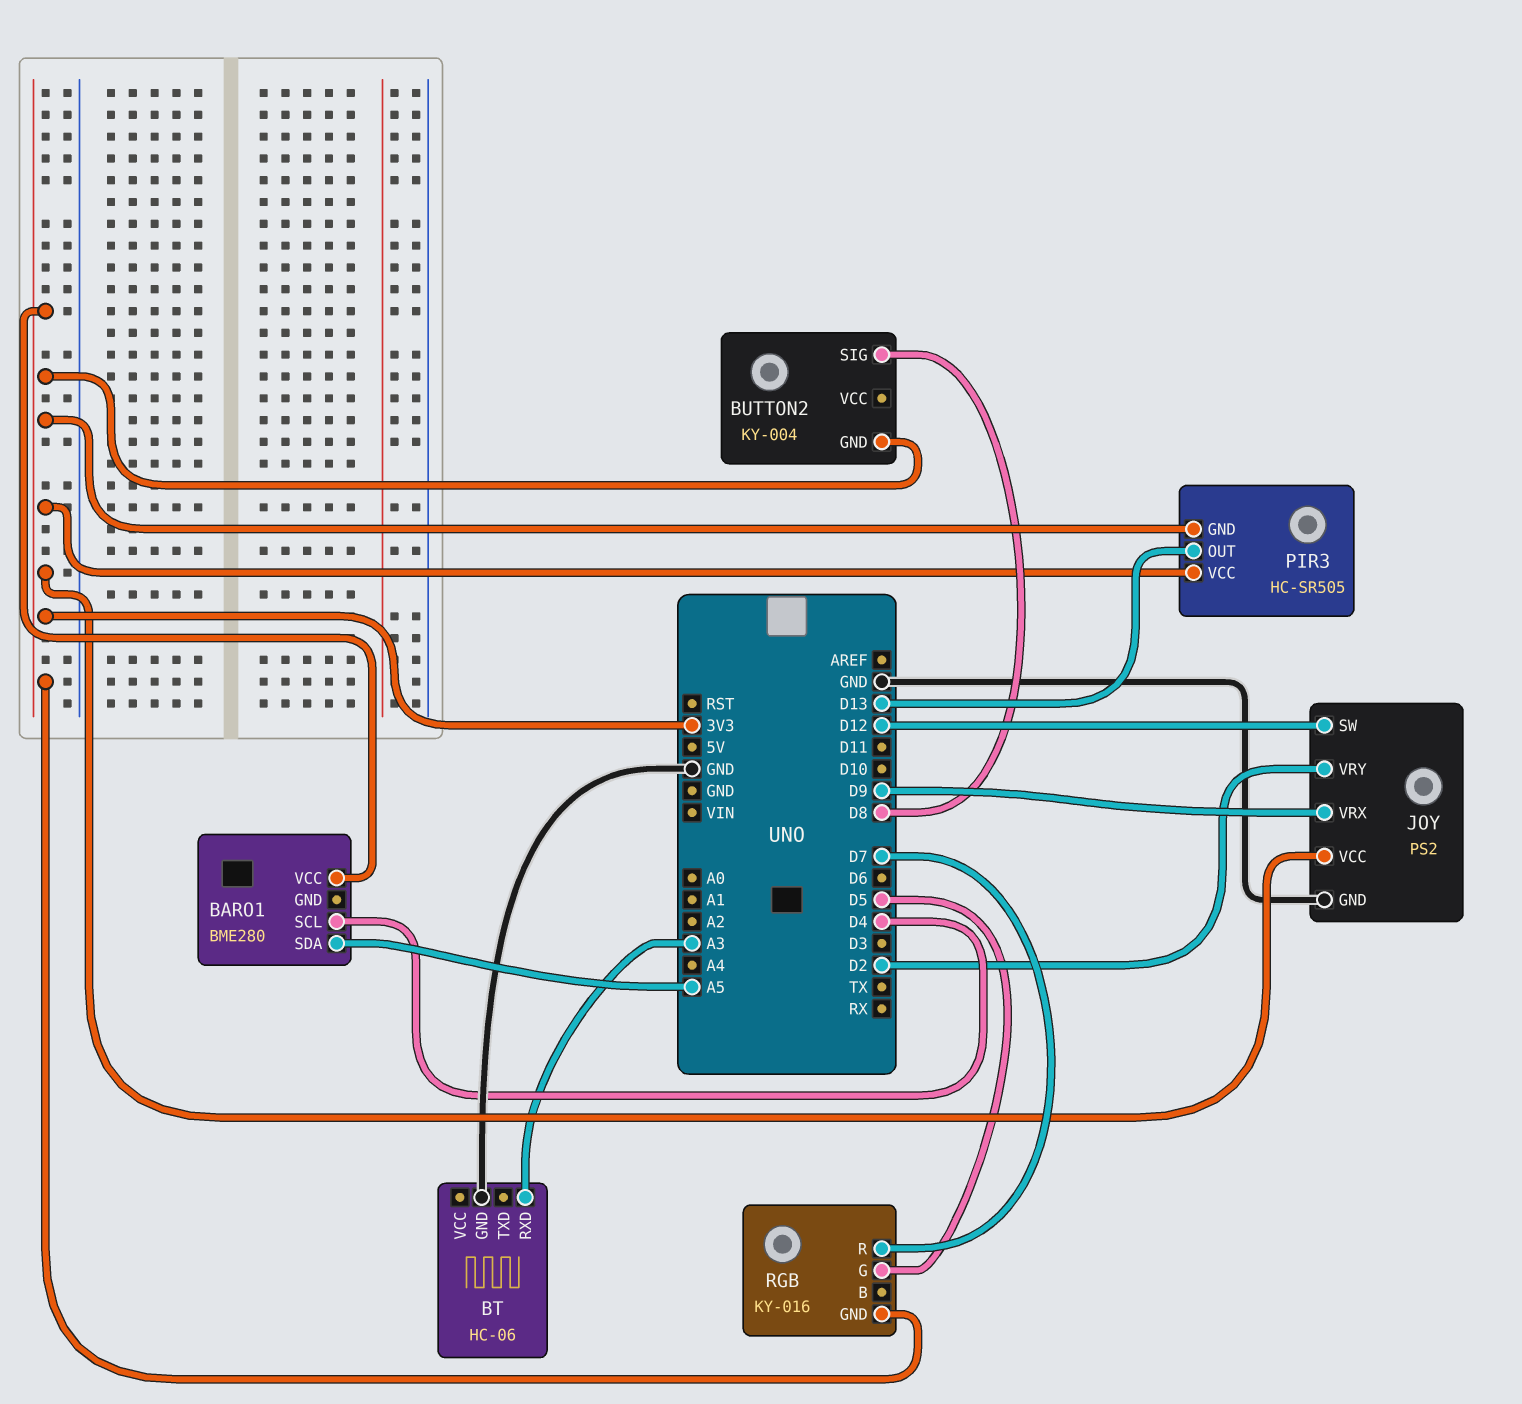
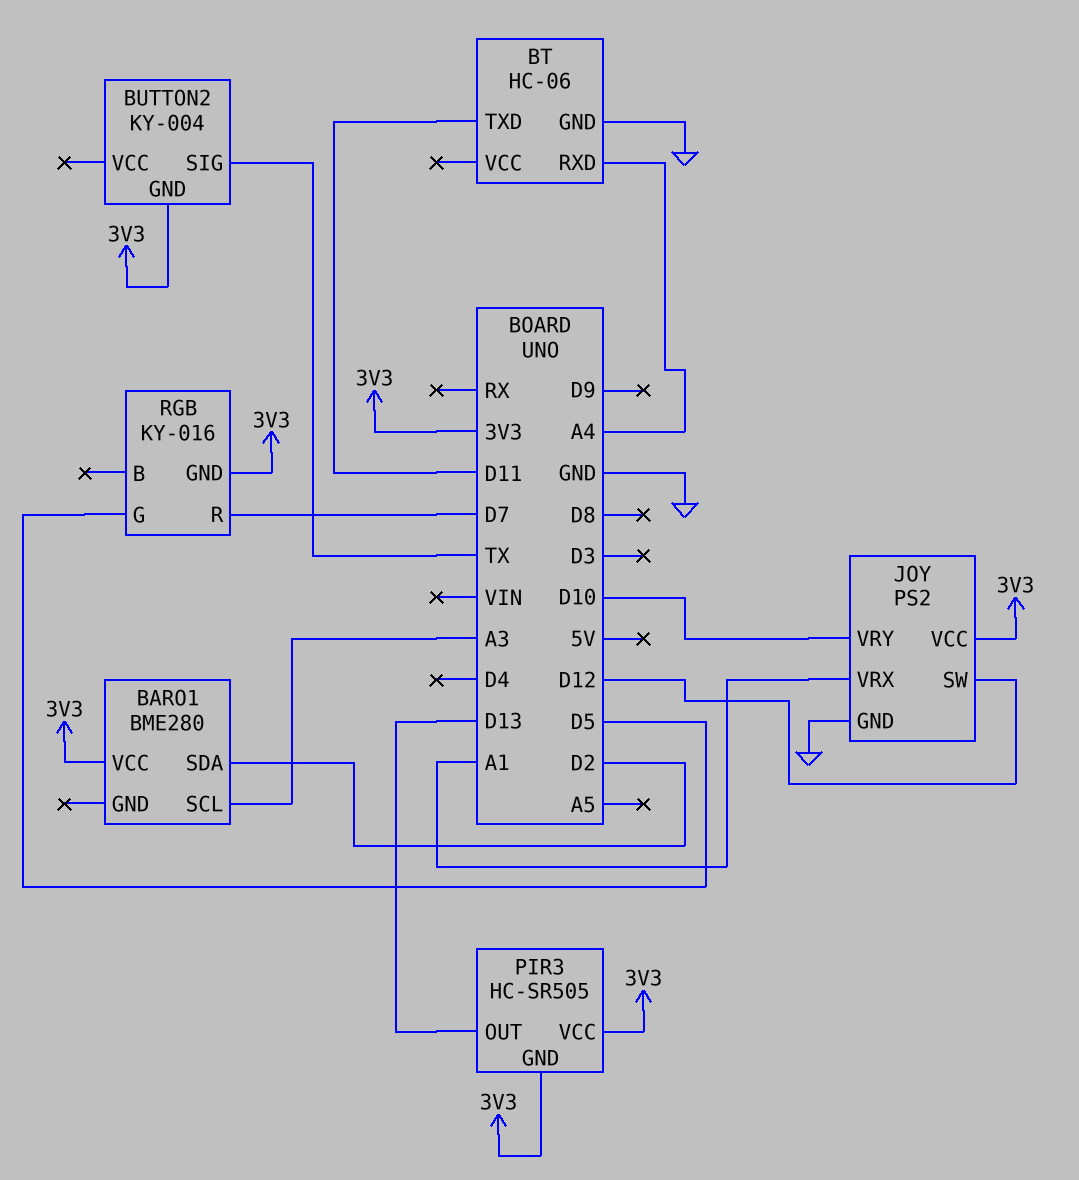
BARO1 pin SCL: D4 -> A3
BARO1 pin SDA: A5 -> D2
BT pin RXD: A3 -> A4
BT pin TXD: none -> D11
BUTTON2 pin SIG: D8 -> TX
JOY pin VRX: D9 -> A1
JOY pin VRY: D2 -> D10

